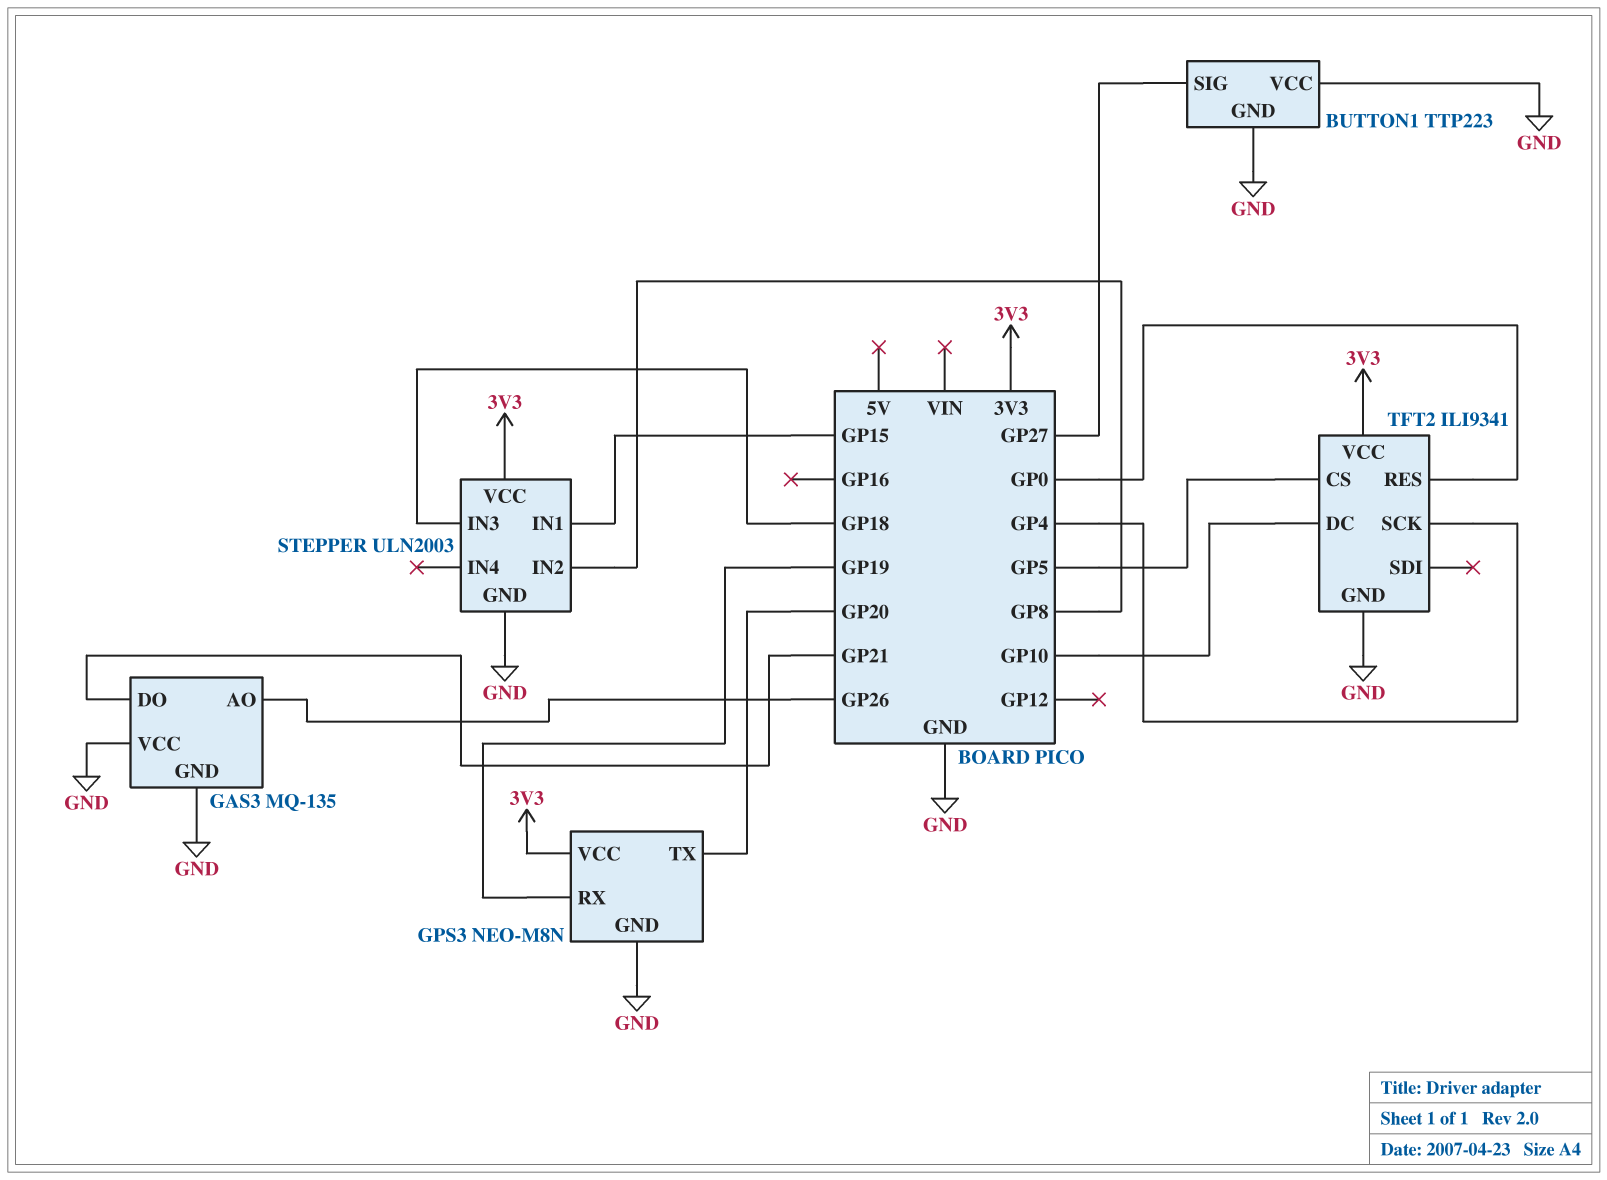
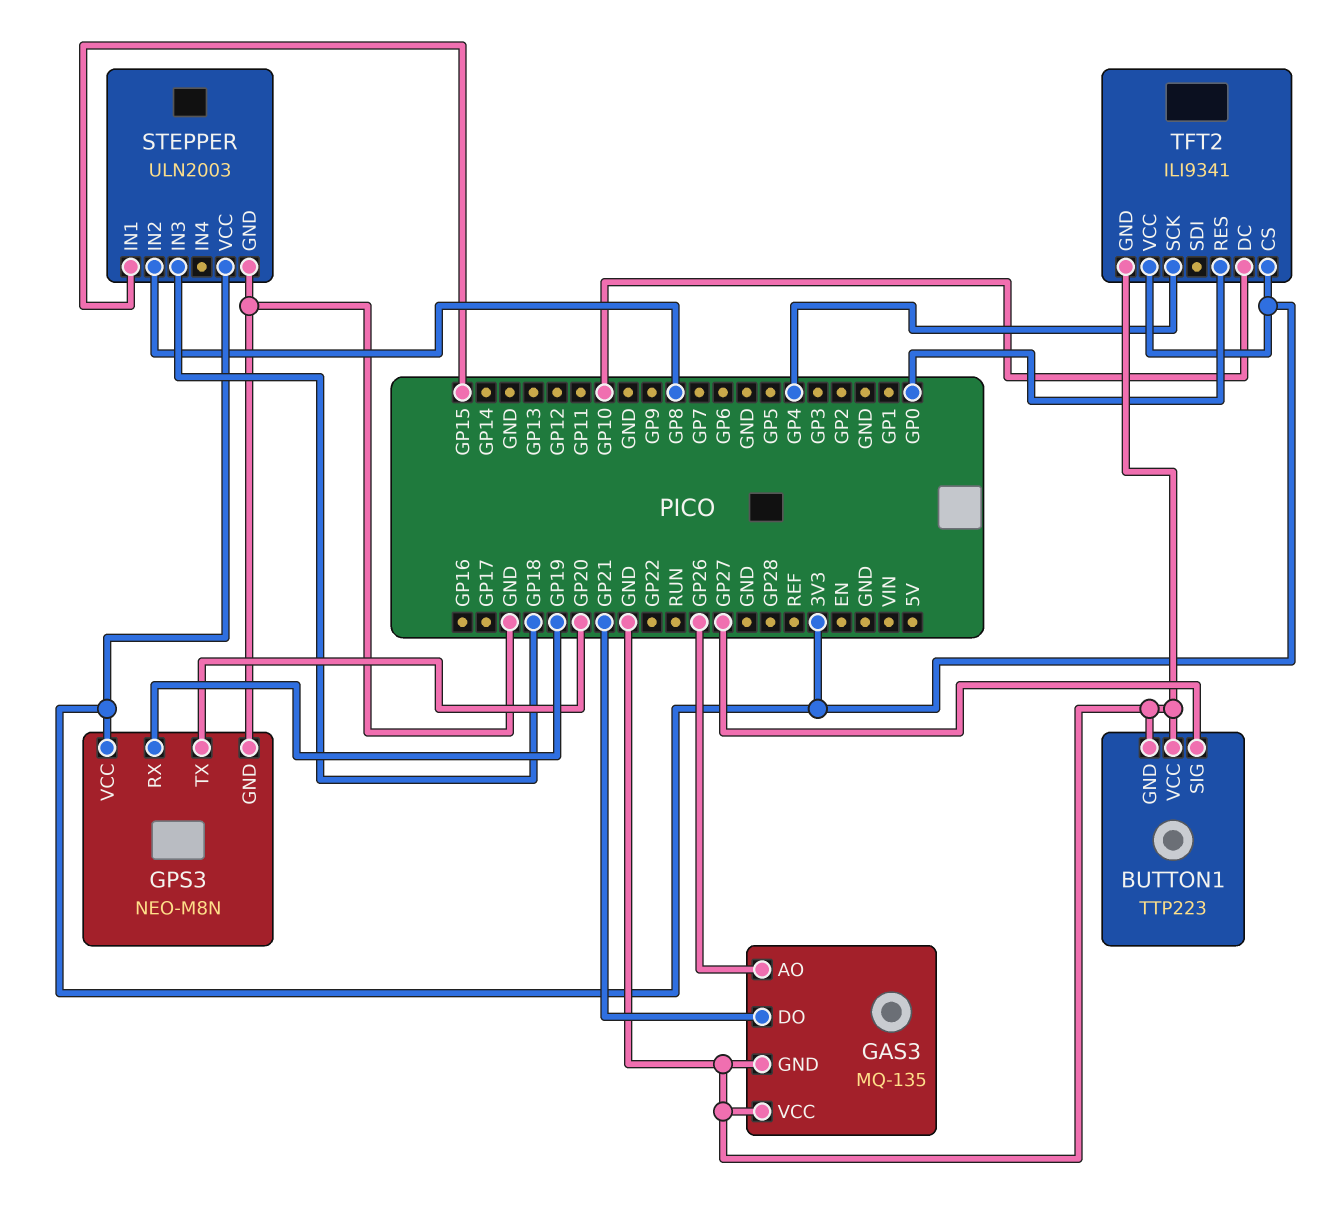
TFT2 pin CS: GP5 -> 3V3

